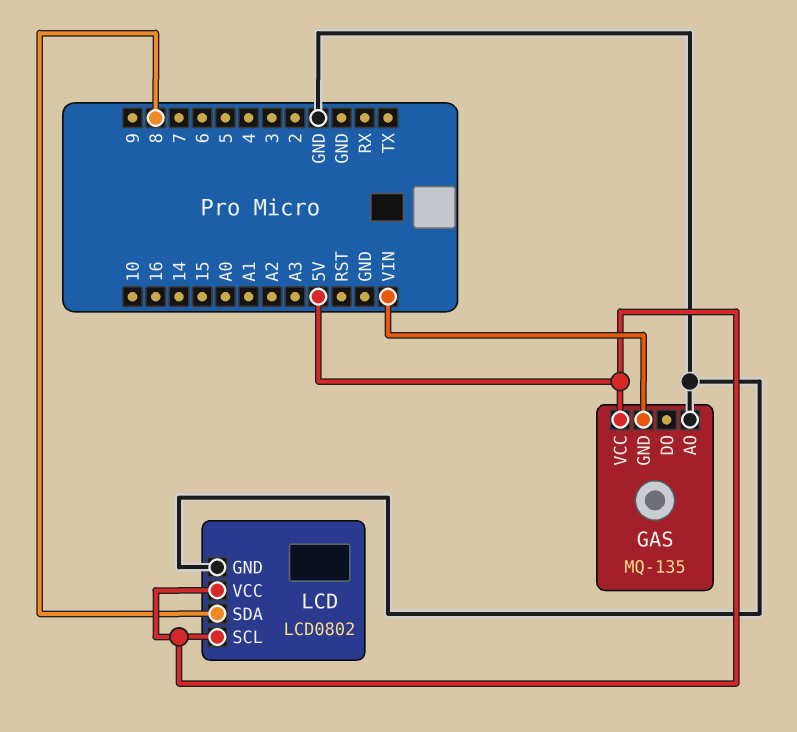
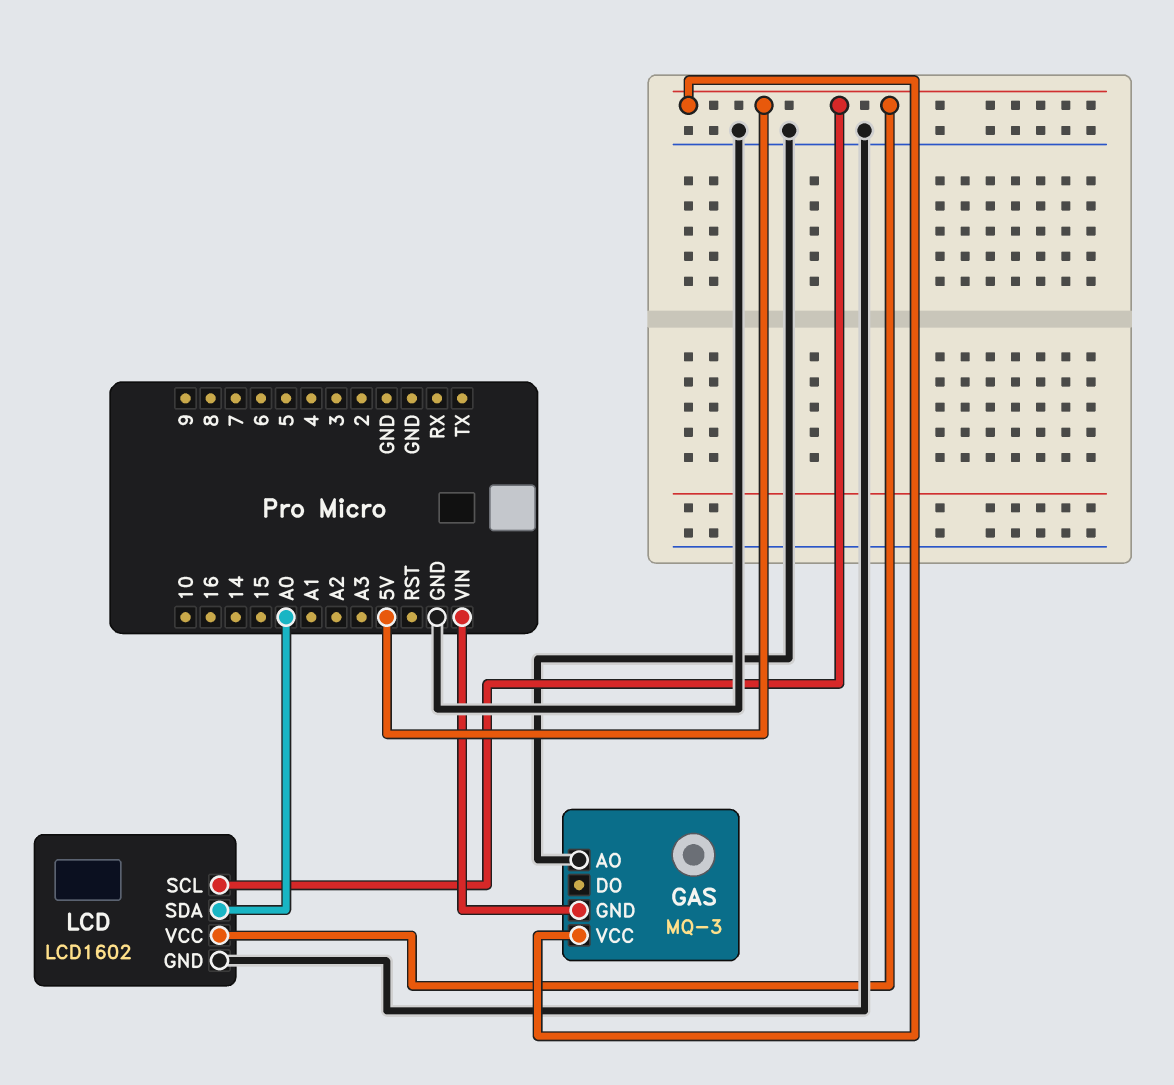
GAS: MQ-135 -> MQ-3
LCD: LCD0802 -> LCD1602
LCD pin SDA: 8 -> A0

